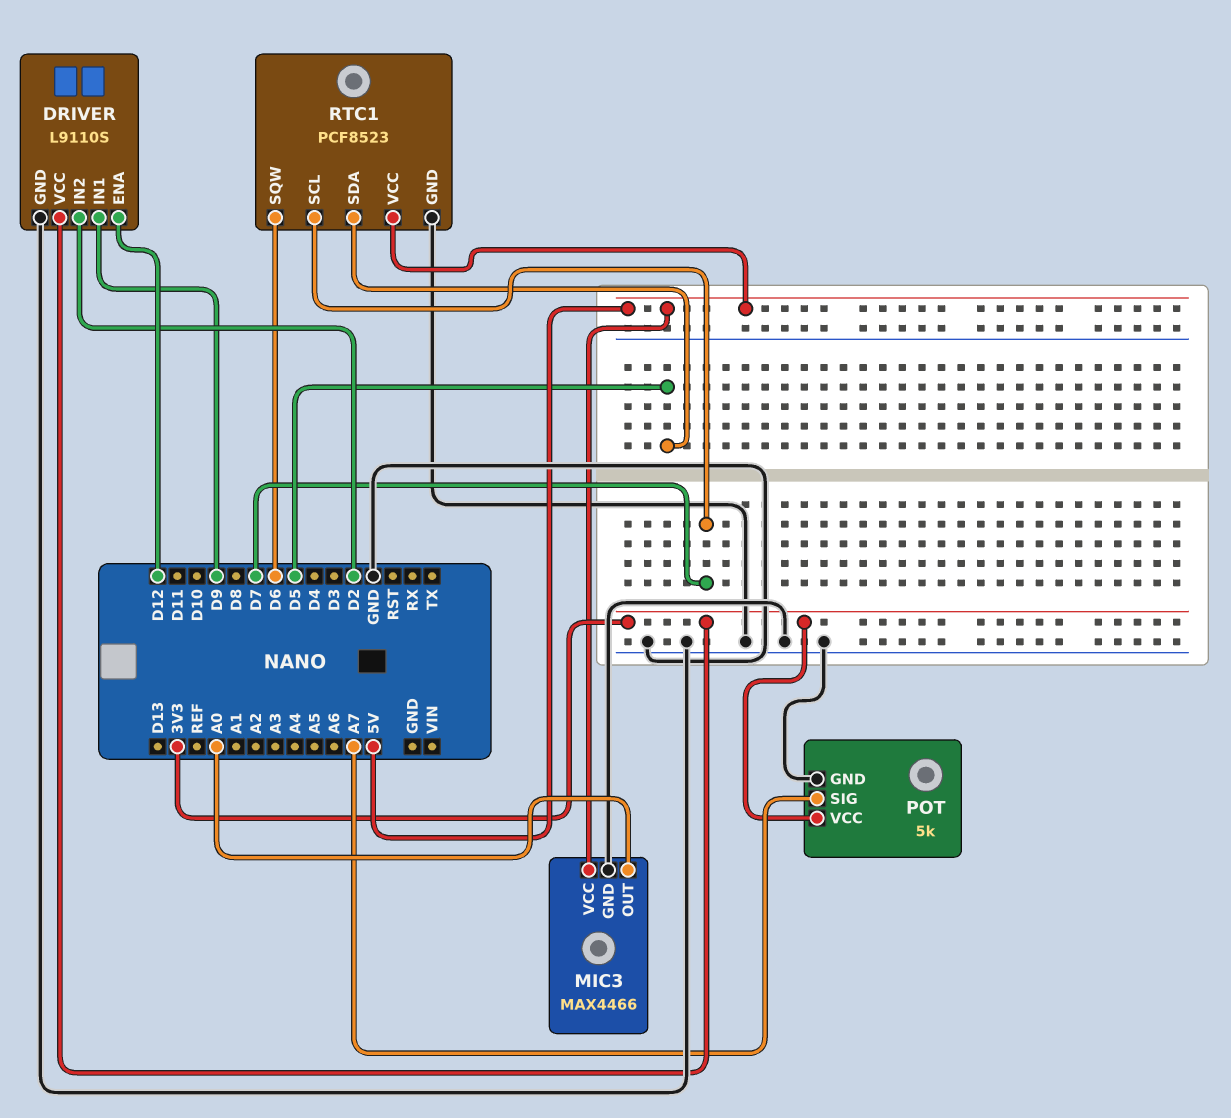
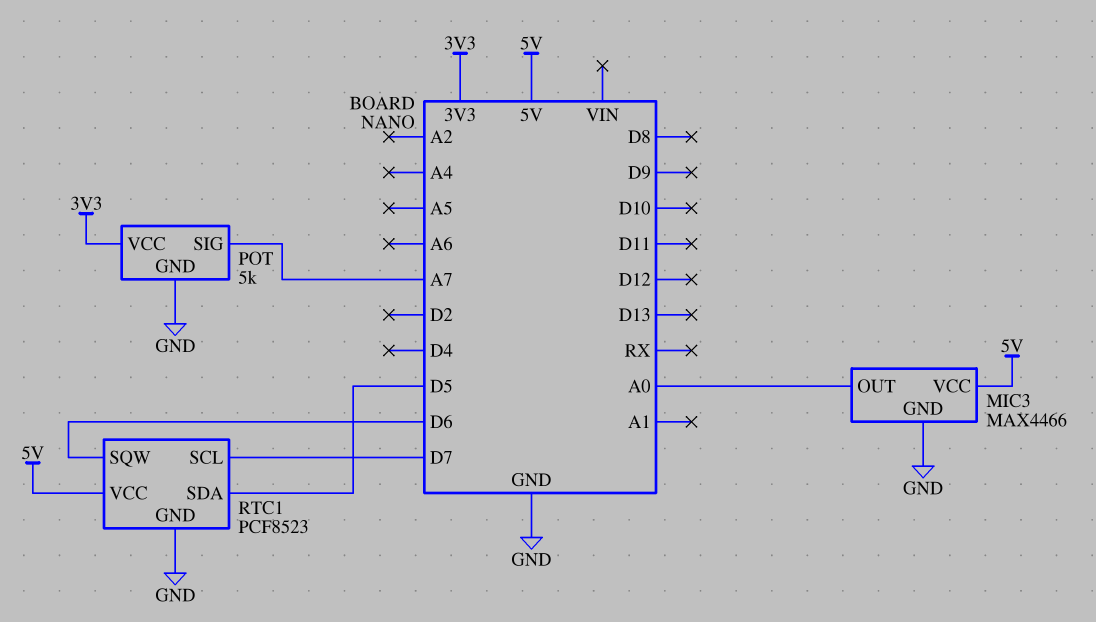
DRIVER: L9110S -> none
DRIVER pin ENA: D12 -> none
DRIVER pin GND: GND -> none
DRIVER pin IN1: D9 -> none
DRIVER pin IN2: D2 -> none
DRIVER pin VCC: 3V3 -> none

